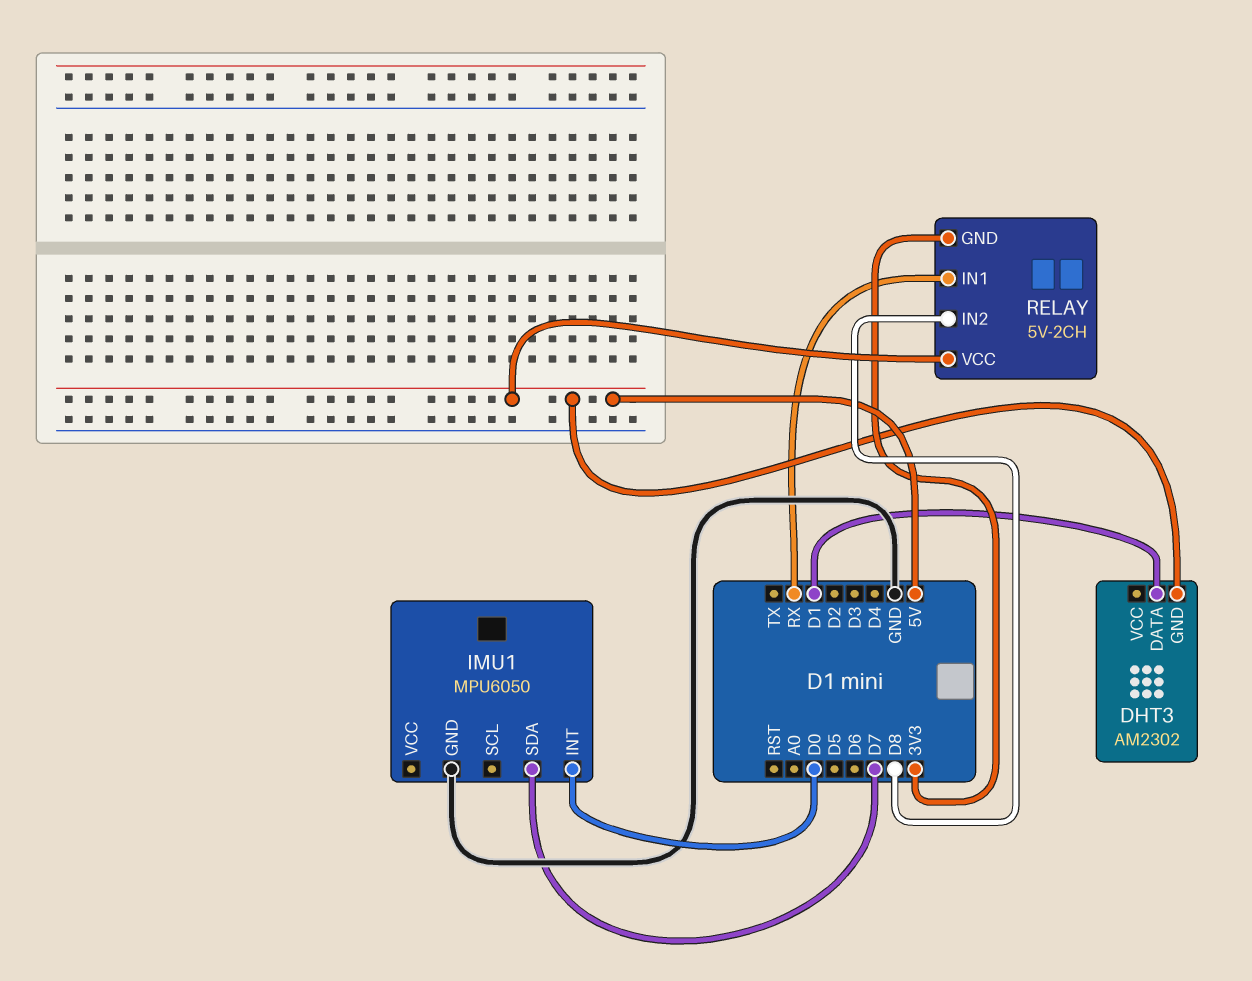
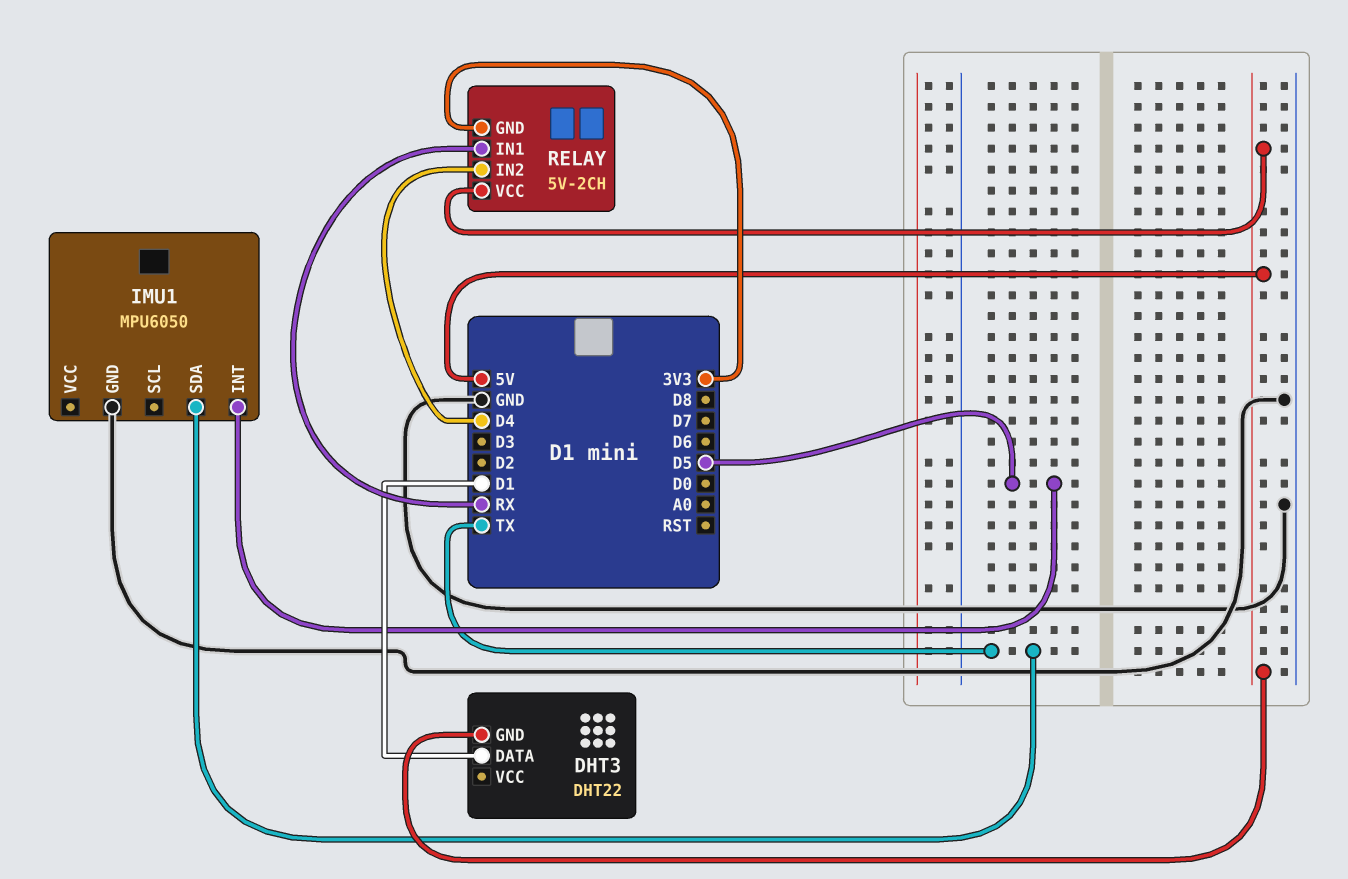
DHT3: AM2302 -> DHT22
IMU1 pin INT: D0 -> D5
IMU1 pin SDA: D7 -> TX
RELAY pin IN2: D8 -> D4

